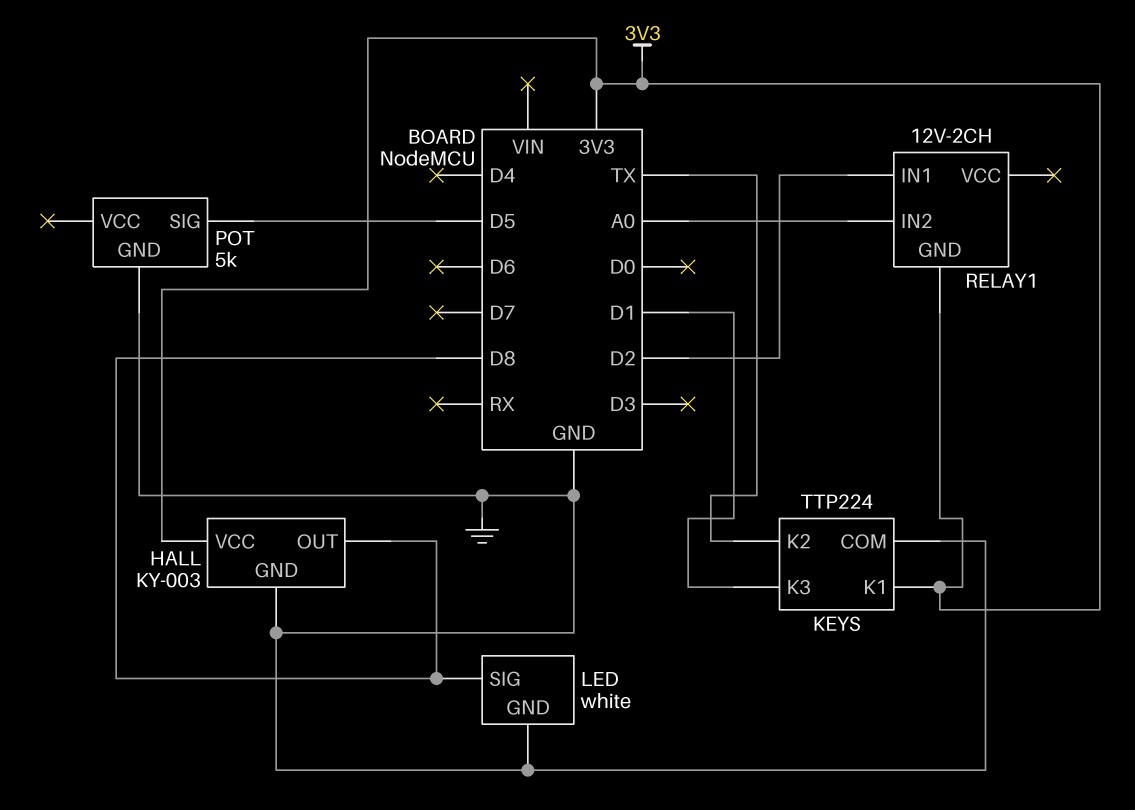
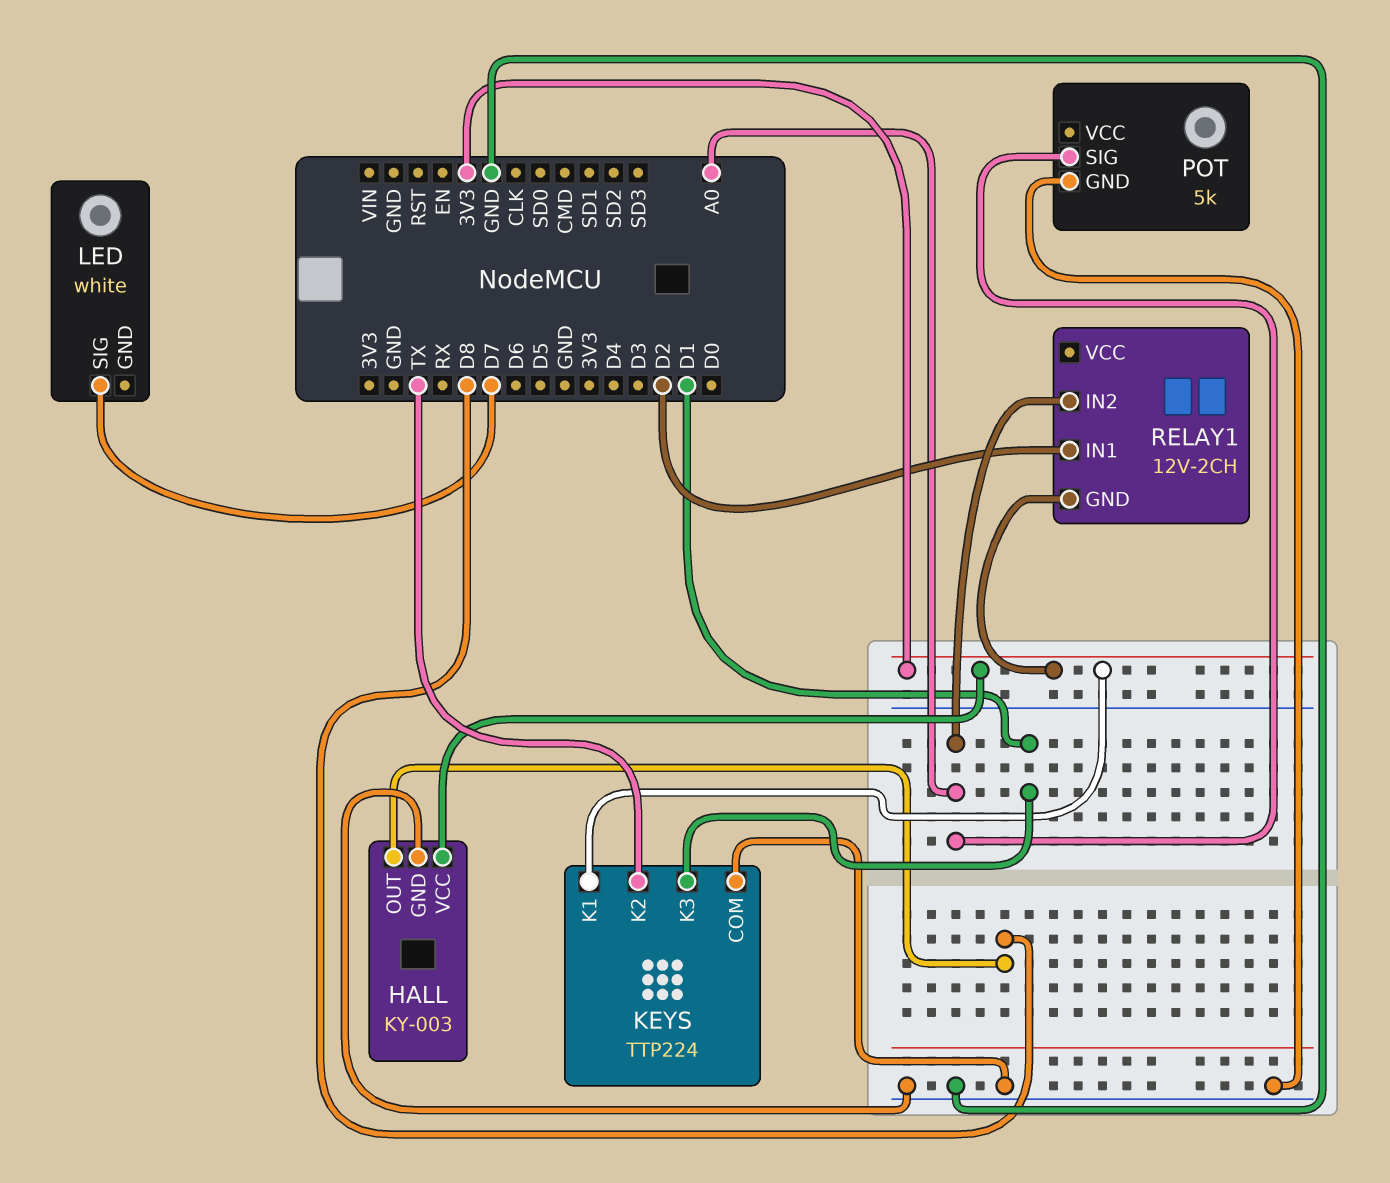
LED pin GND: GND -> none
LED pin SIG: D8 -> D7
POT pin SIG: D5 -> A0

